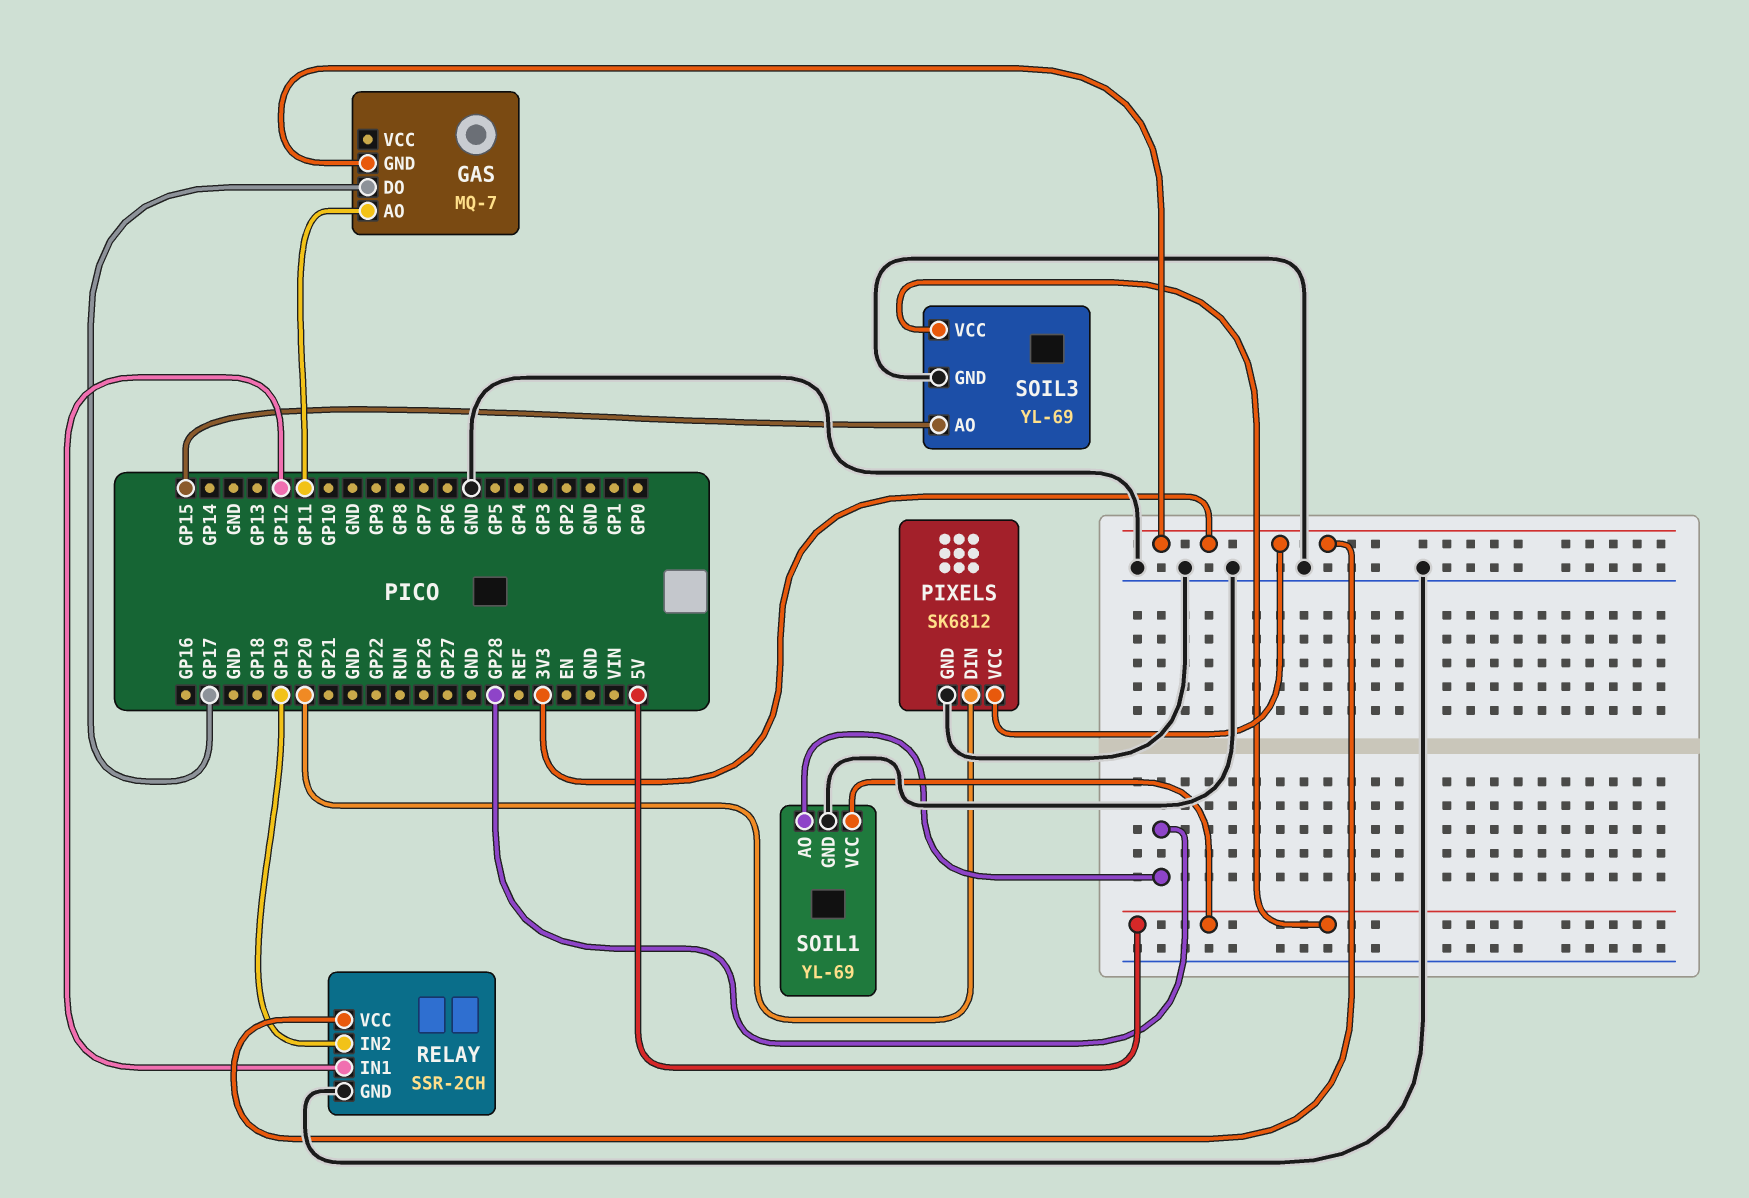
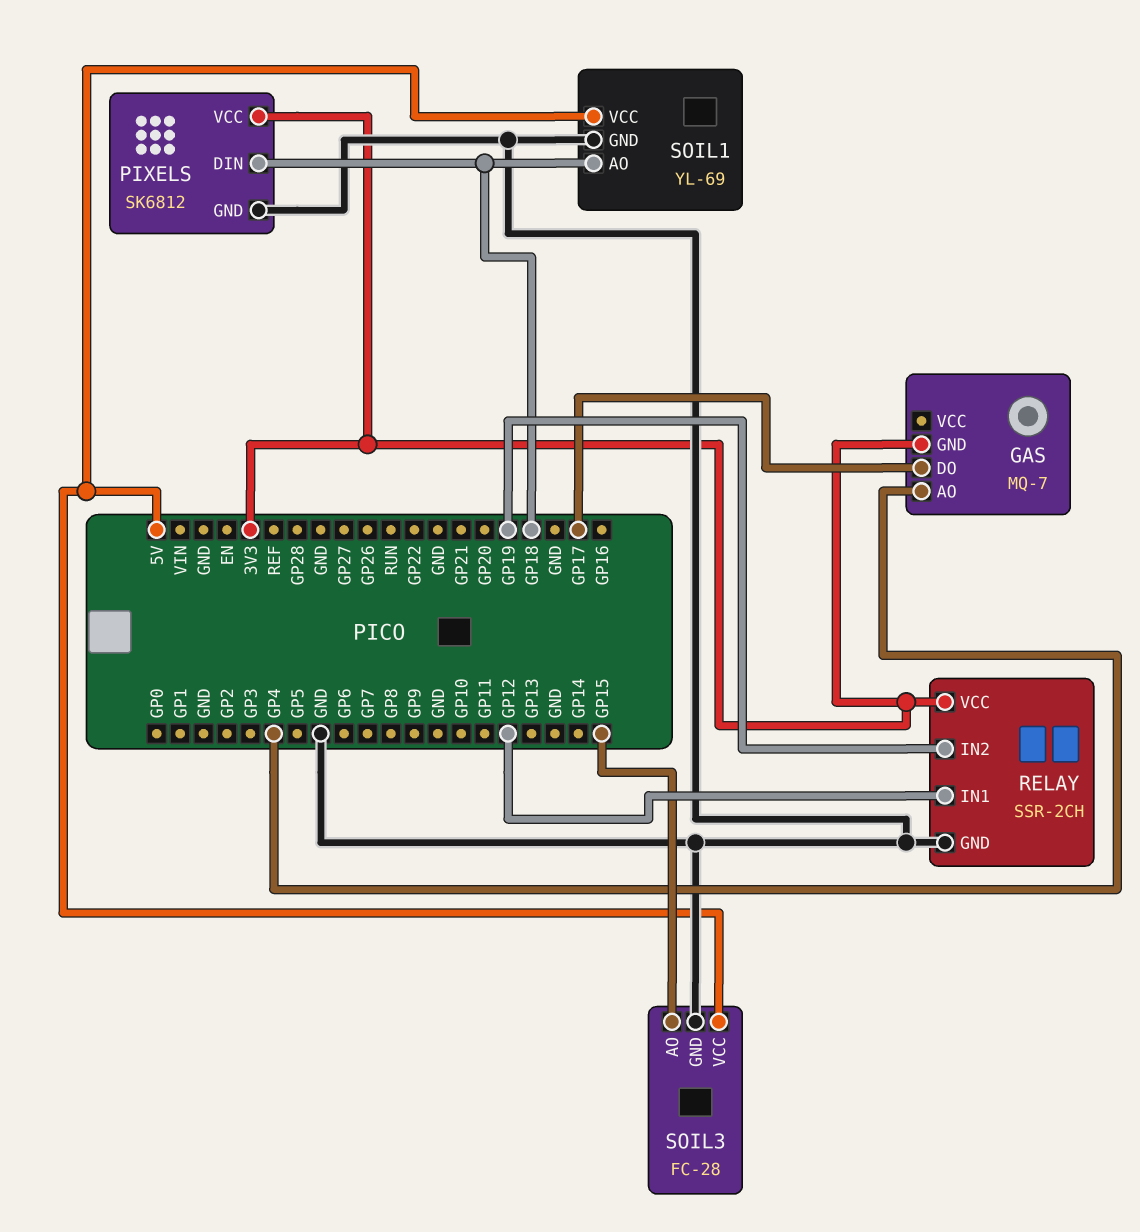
GAS pin AO: GP11 -> GP4
PIXELS pin DIN: GP20 -> GP18
SOIL1 pin AO: GP28 -> GP18
SOIL3: YL-69 -> FC-28

